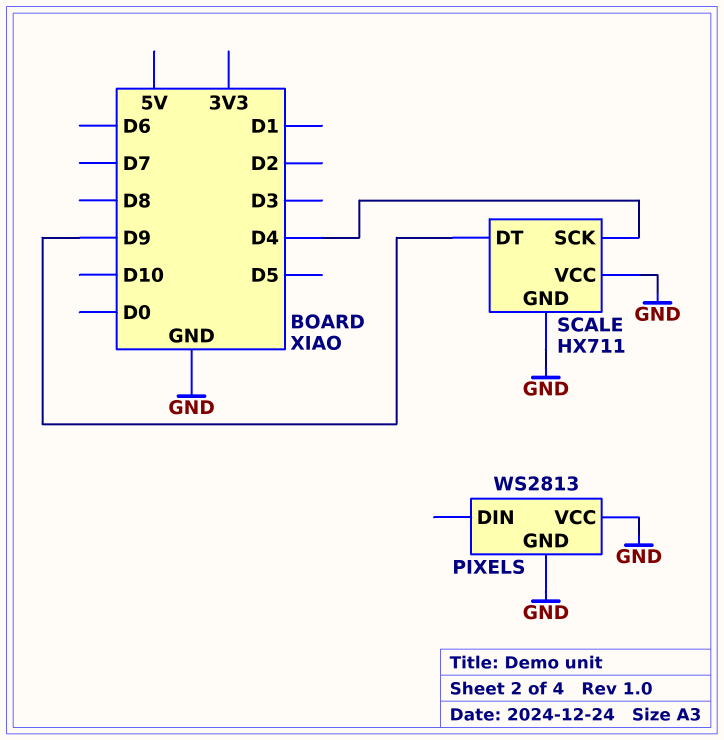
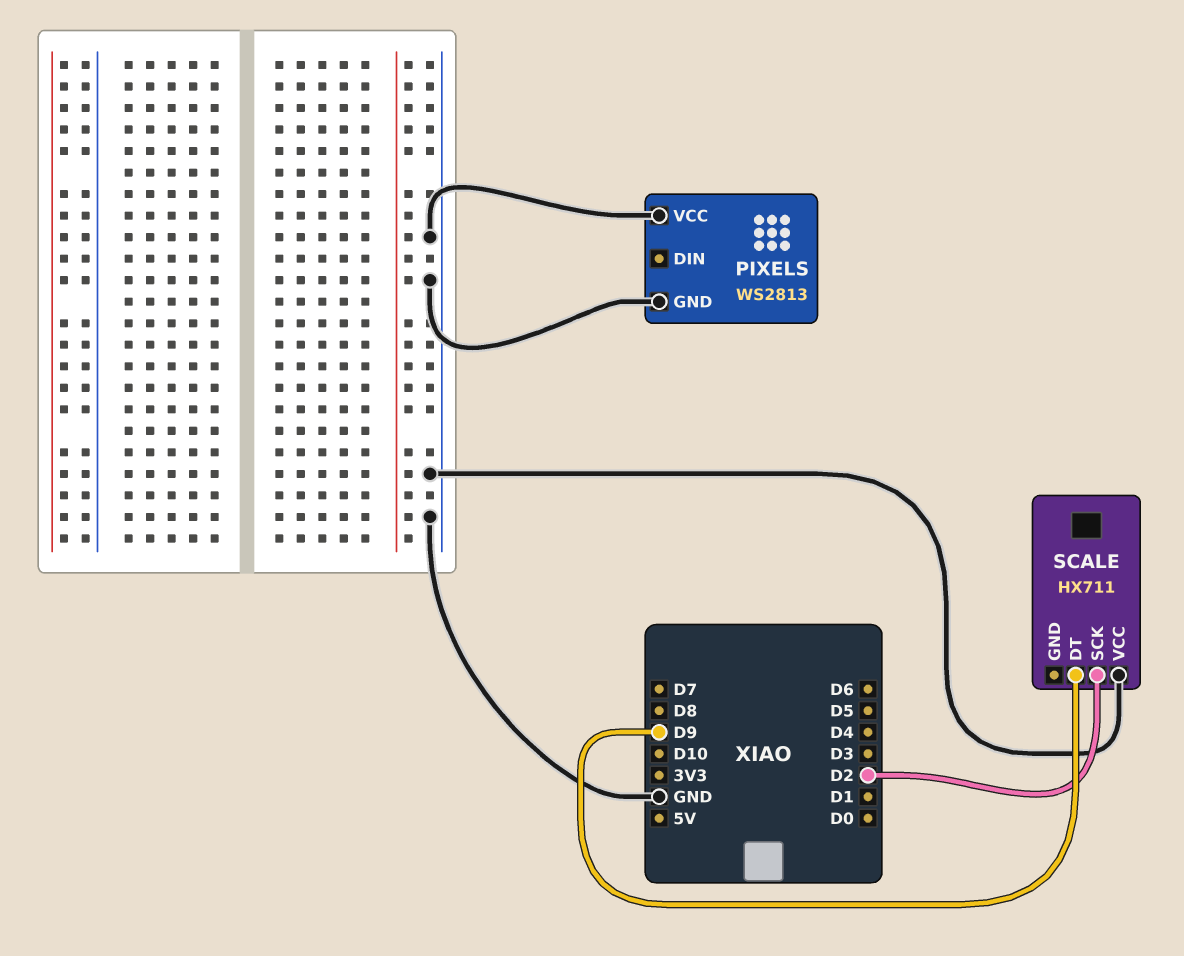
SCALE pin GND: GND -> none
SCALE pin SCK: D4 -> D2

